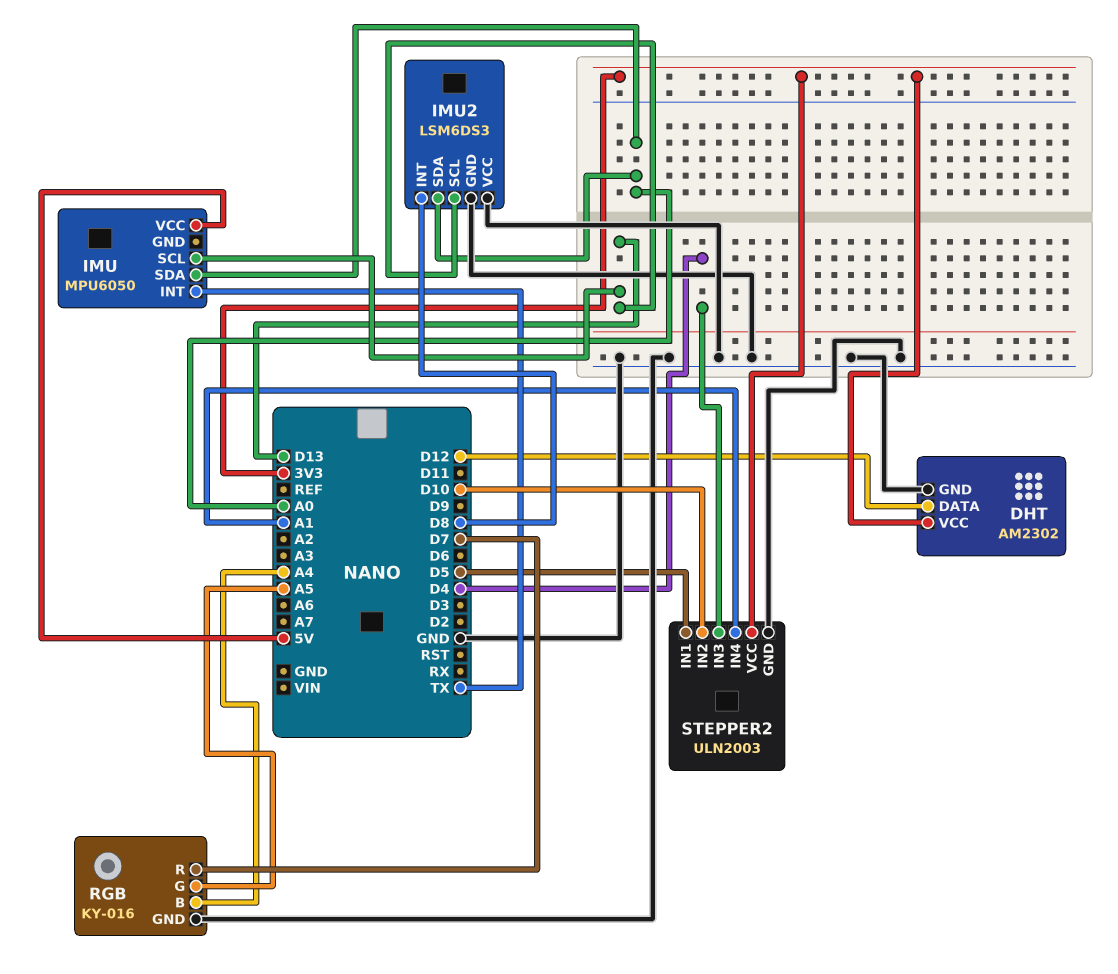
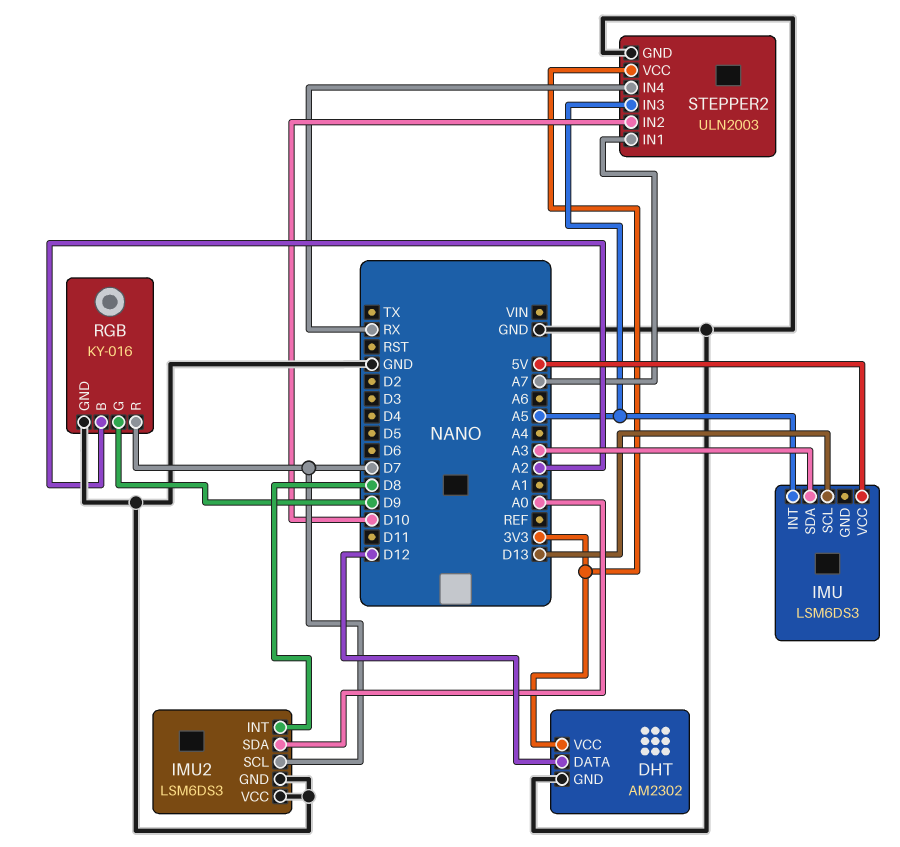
IMU: MPU6050 -> LSM6DS3
IMU pin INT: TX -> A5
IMU pin SDA: A0 -> A3
IMU2 pin SCL: D13 -> D7
RGB pin B: A4 -> A2
RGB pin G: A5 -> D9
STEPPER2 pin IN1: D5 -> A7
STEPPER2 pin IN3: D4 -> A5
STEPPER2 pin IN4: A1 -> RX

